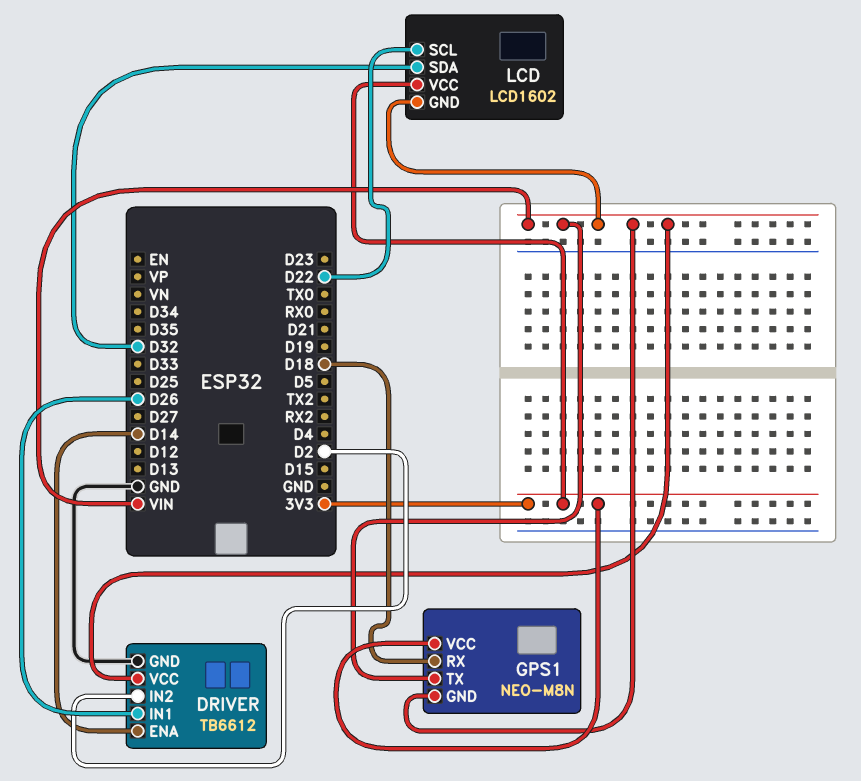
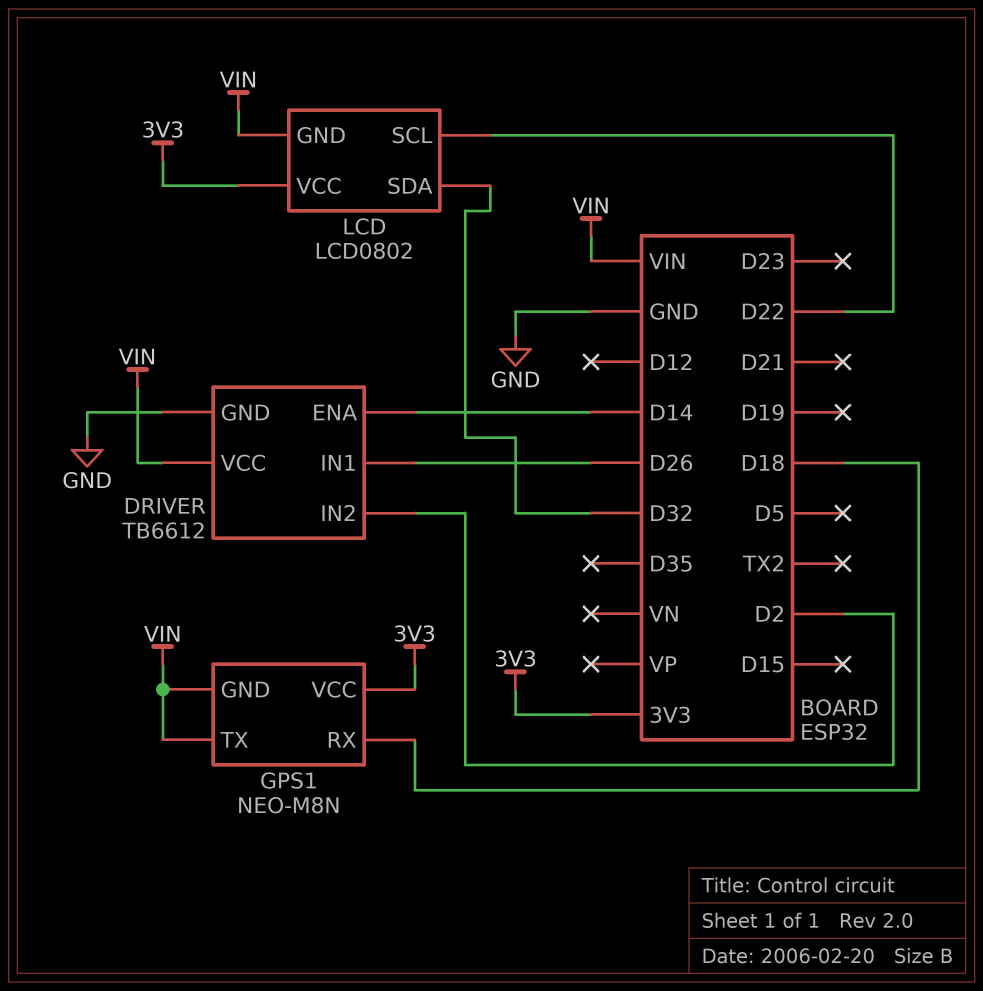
LCD: LCD1602 -> LCD0802

